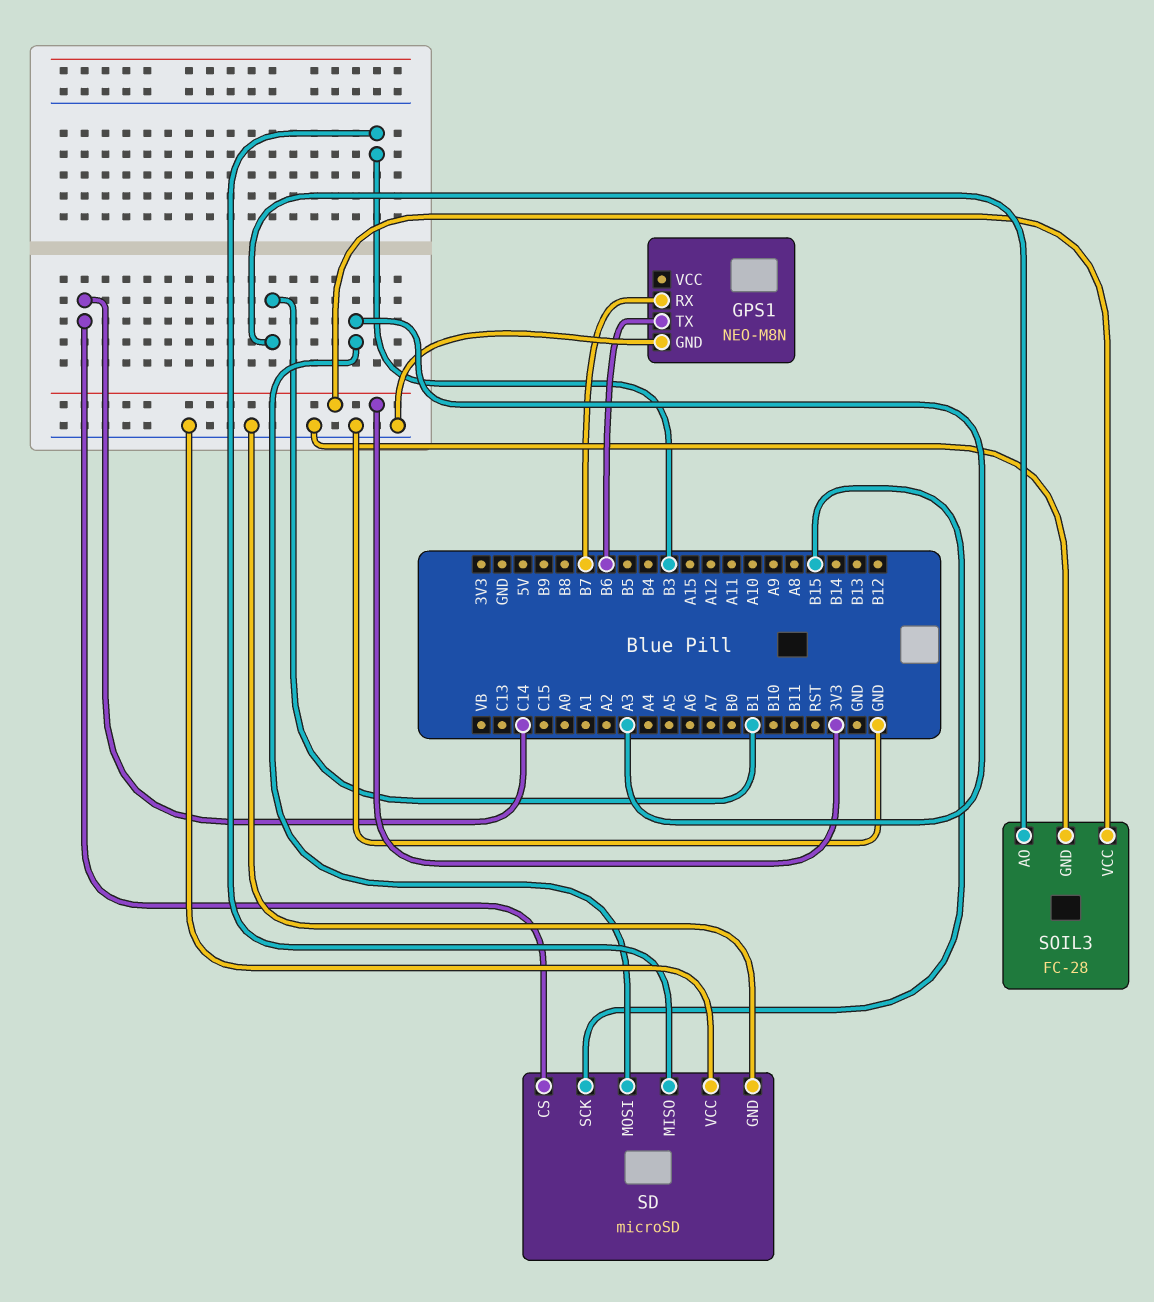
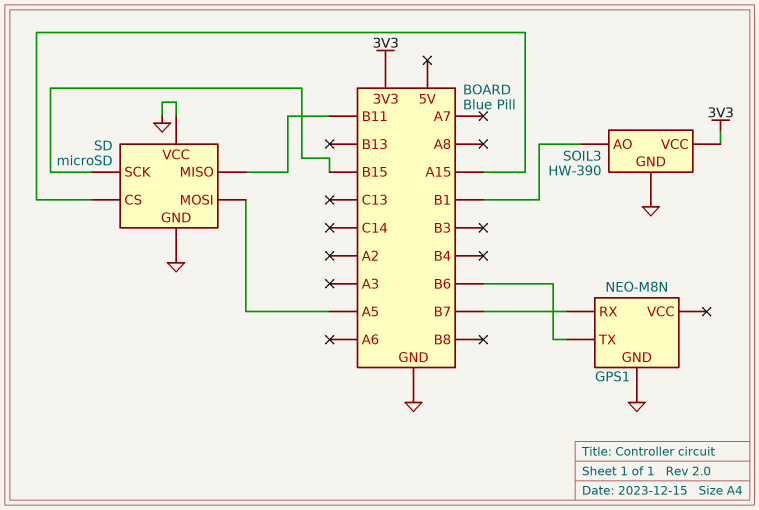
SD pin CS: C14 -> A15
SD pin MISO: B3 -> B11
SD pin MOSI: A3 -> A5
SOIL3: FC-28 -> HW-390

